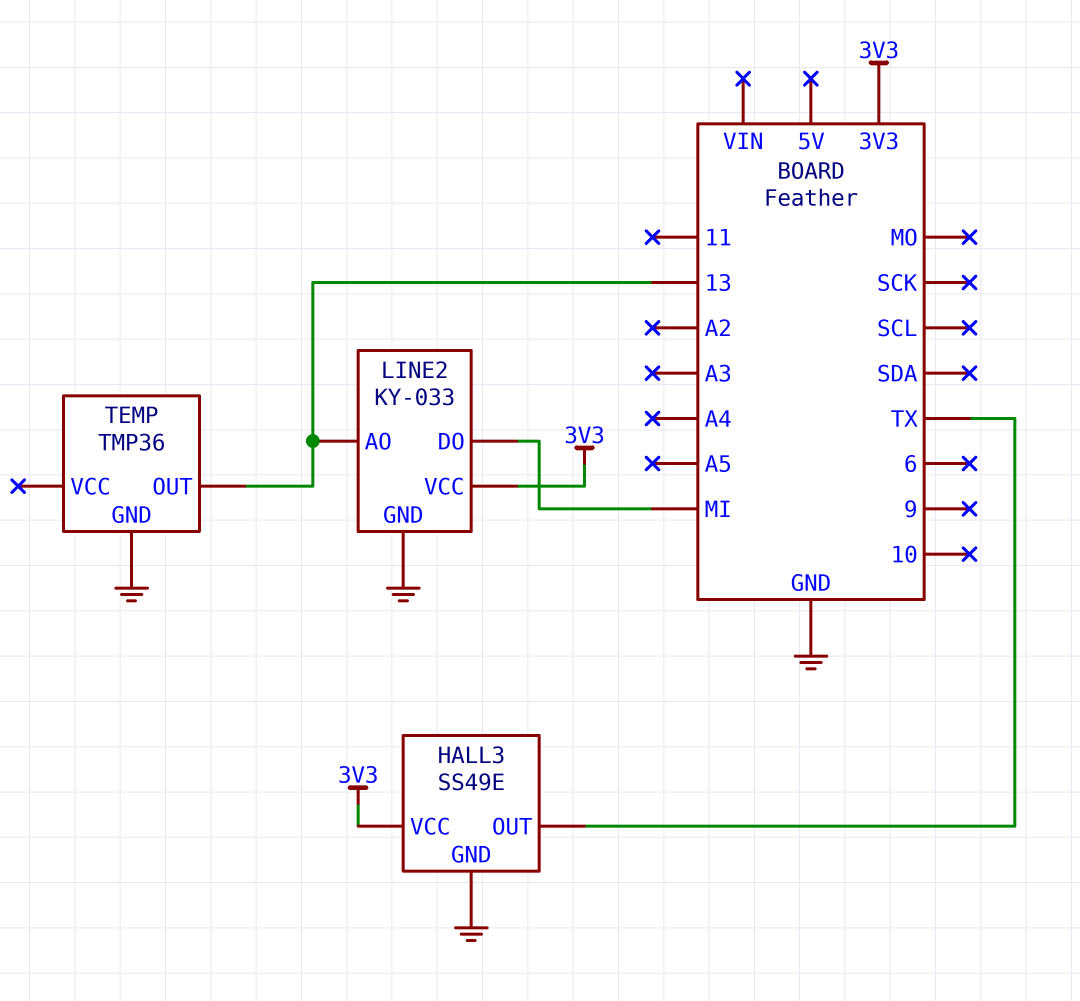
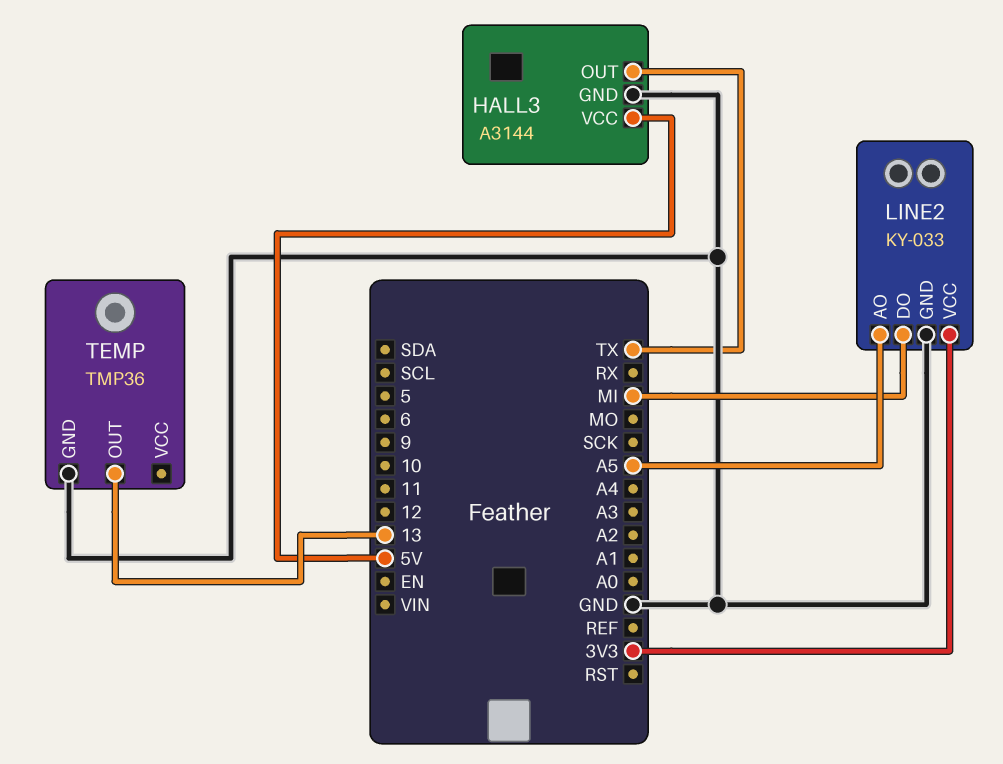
HALL3: SS49E -> A3144
HALL3 pin VCC: 3V3 -> 5V
LINE2 pin AO: 13 -> A5

